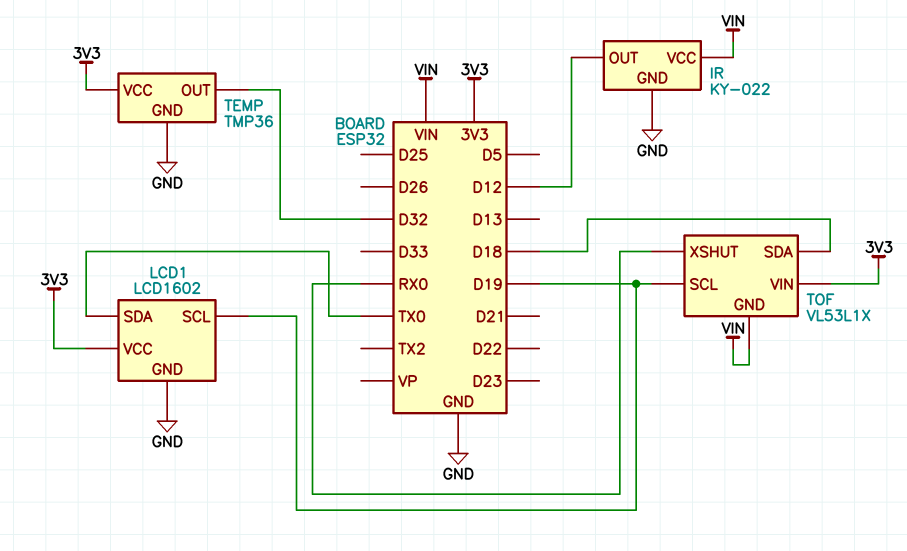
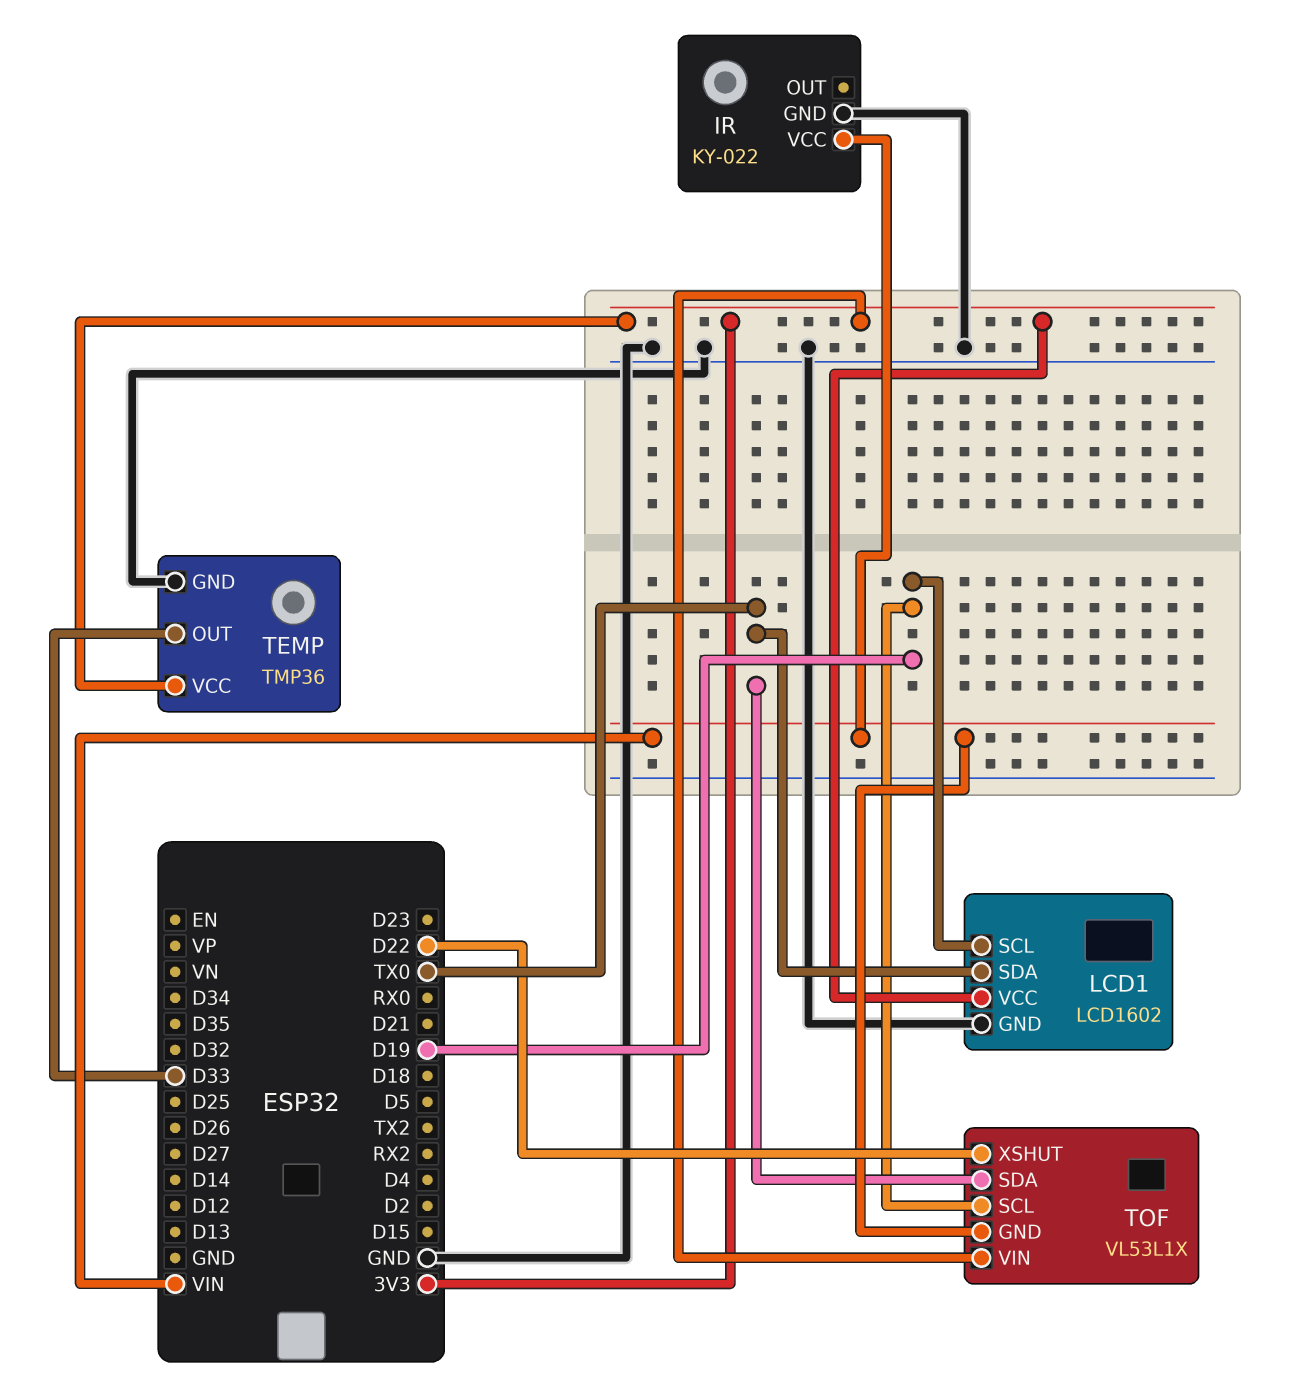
IR pin OUT: D12 -> none
TEMP pin OUT: D32 -> D33
TOF pin SDA: D18 -> TX0
TOF pin XSHUT: RX0 -> D22

